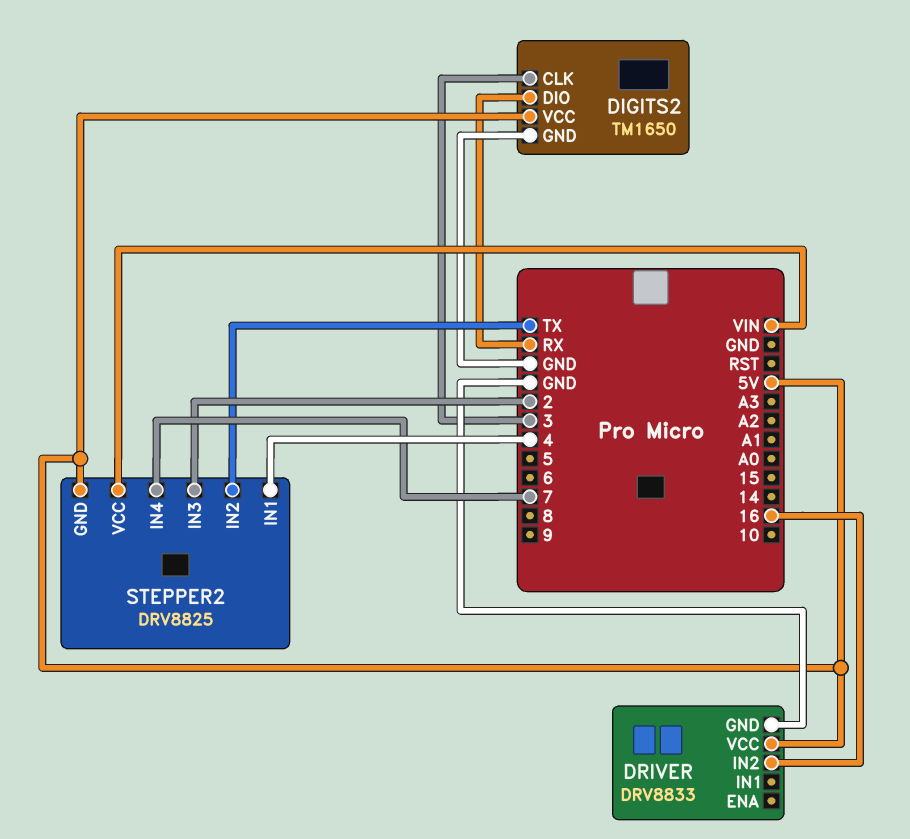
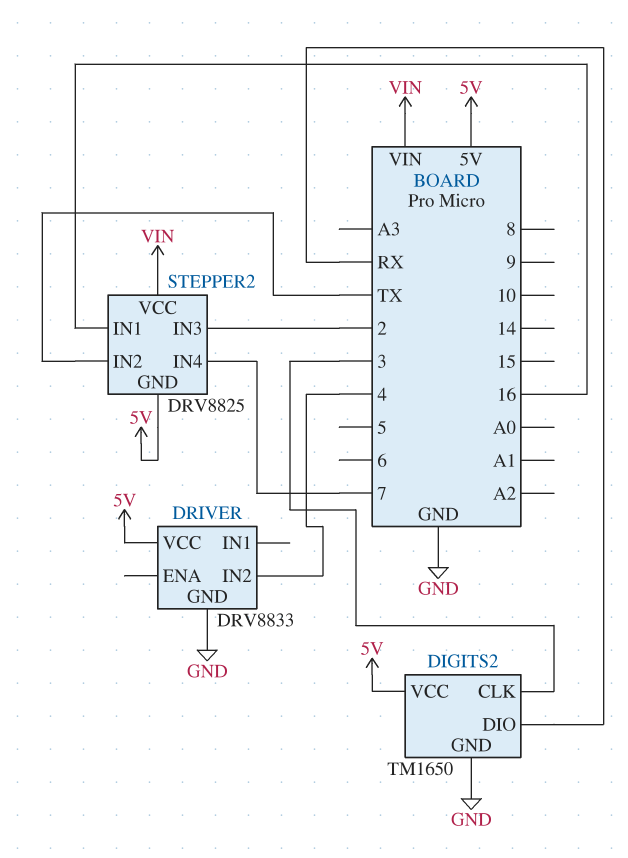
DRIVER pin IN2: 16 -> 4
STEPPER2 pin IN1: 4 -> 16

